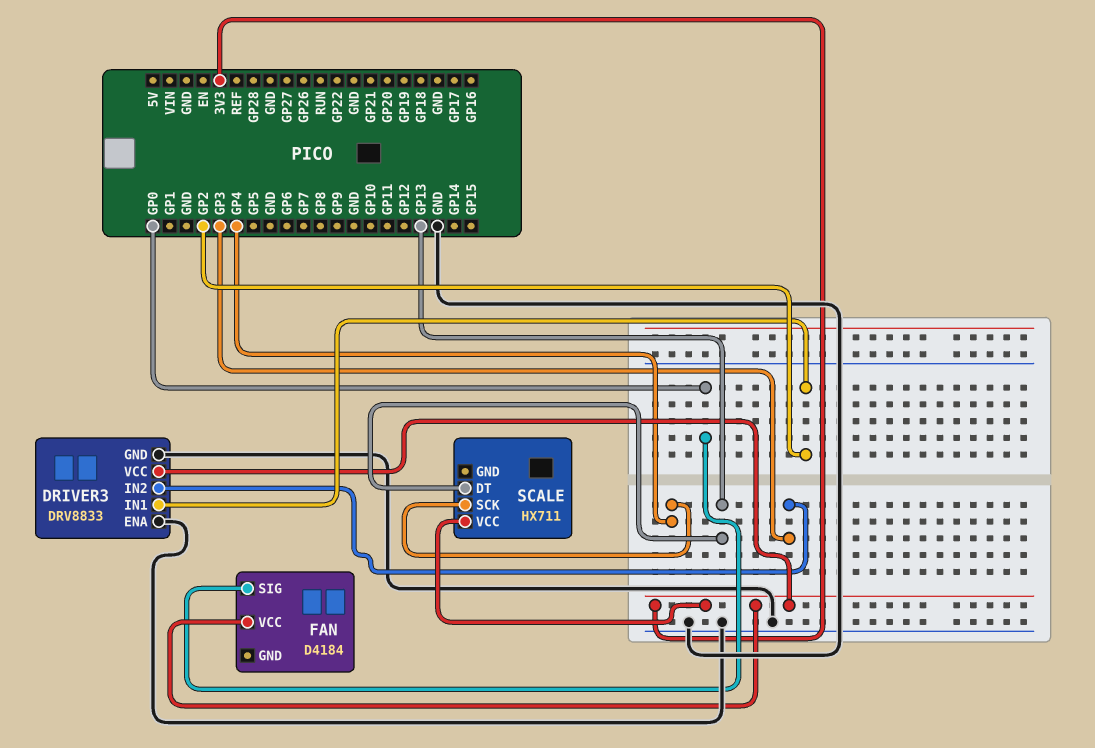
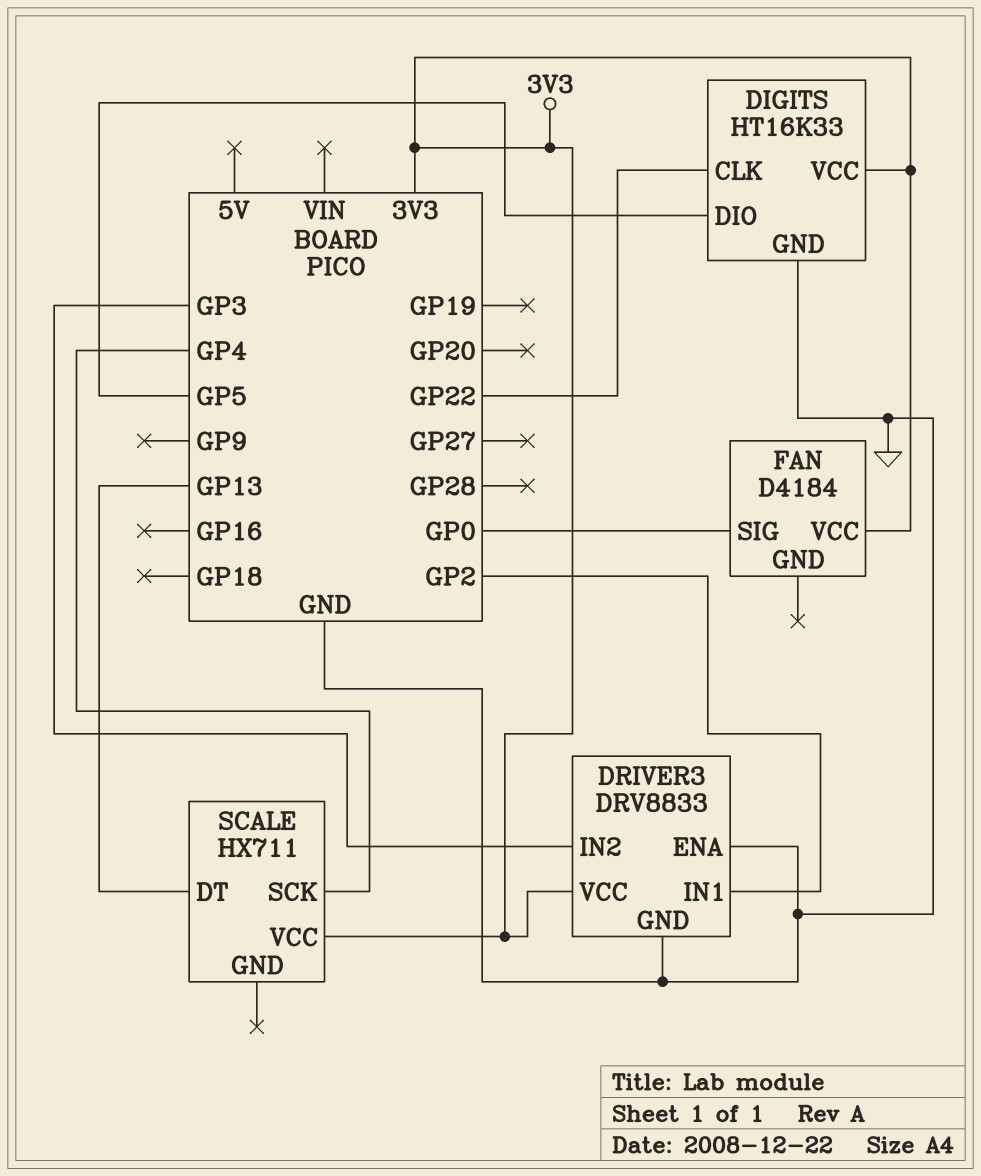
DIGITS: none -> HT16K33
DIGITS pin CLK: none -> GP22
DIGITS pin DIO: none -> GP5
DIGITS pin GND: none -> GND
DIGITS pin VCC: none -> 3V3

